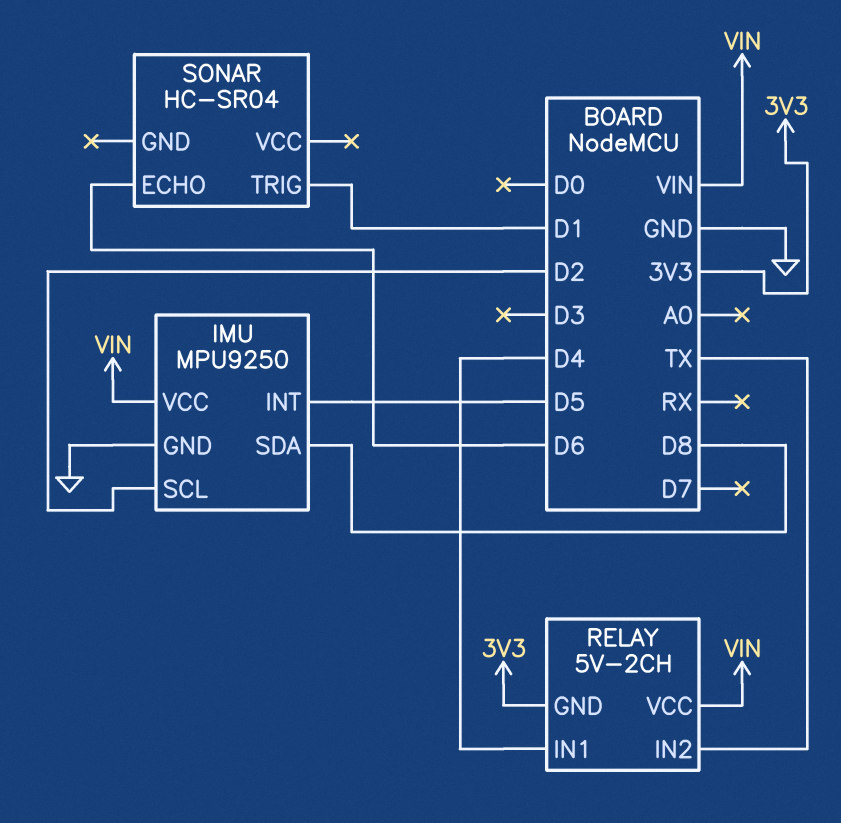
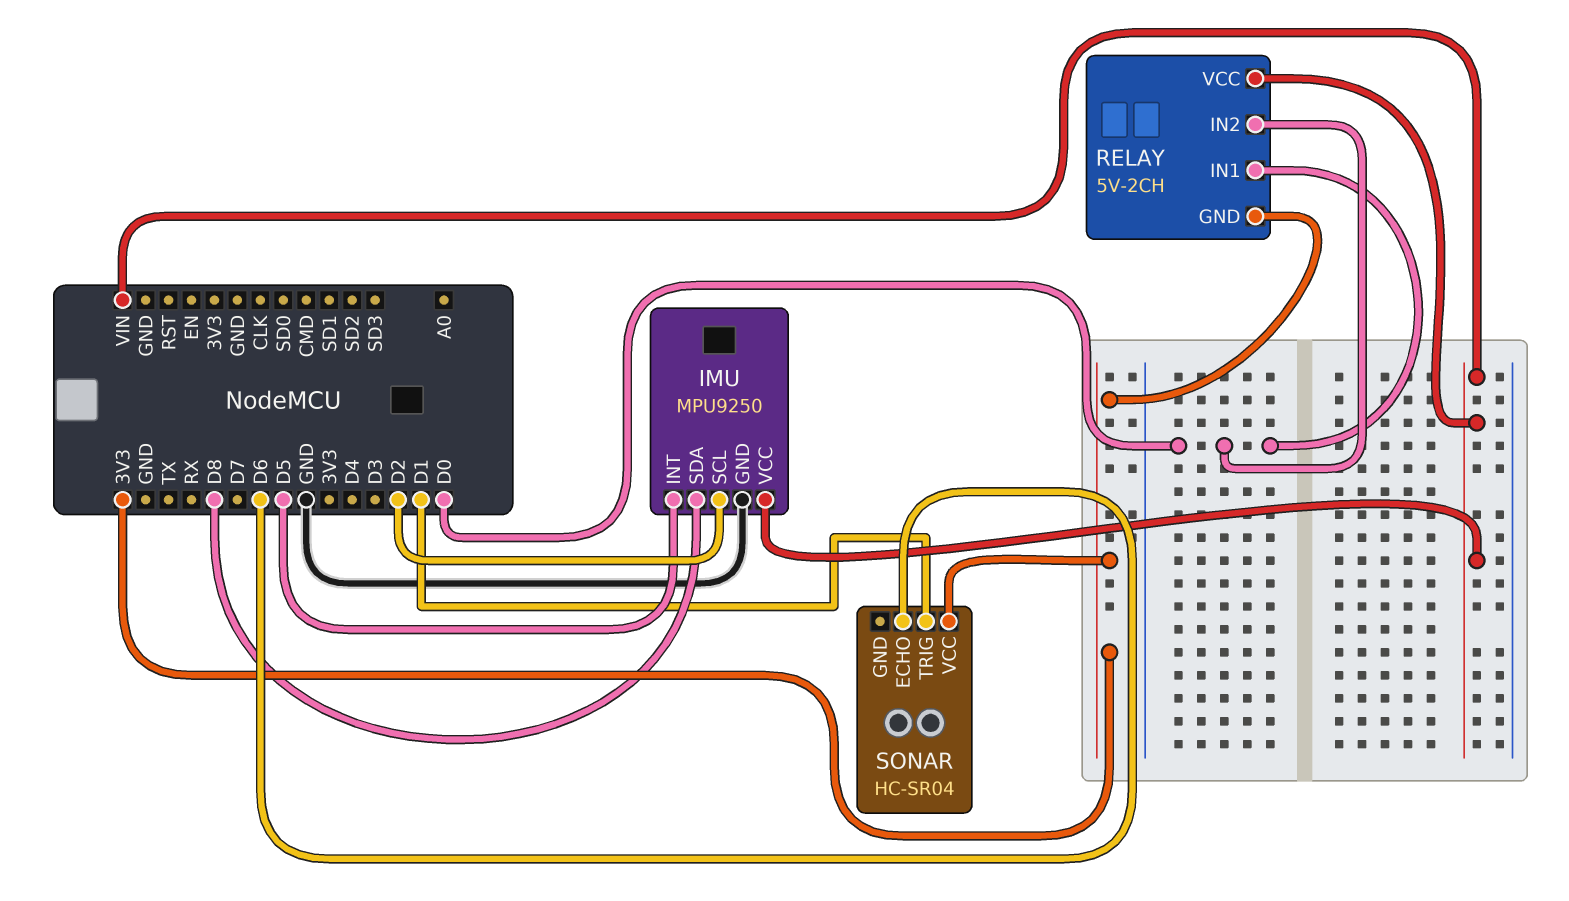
RELAY pin IN1: D4 -> D0
RELAY pin IN2: TX -> D0
SONAR pin VCC: none -> 3V3

